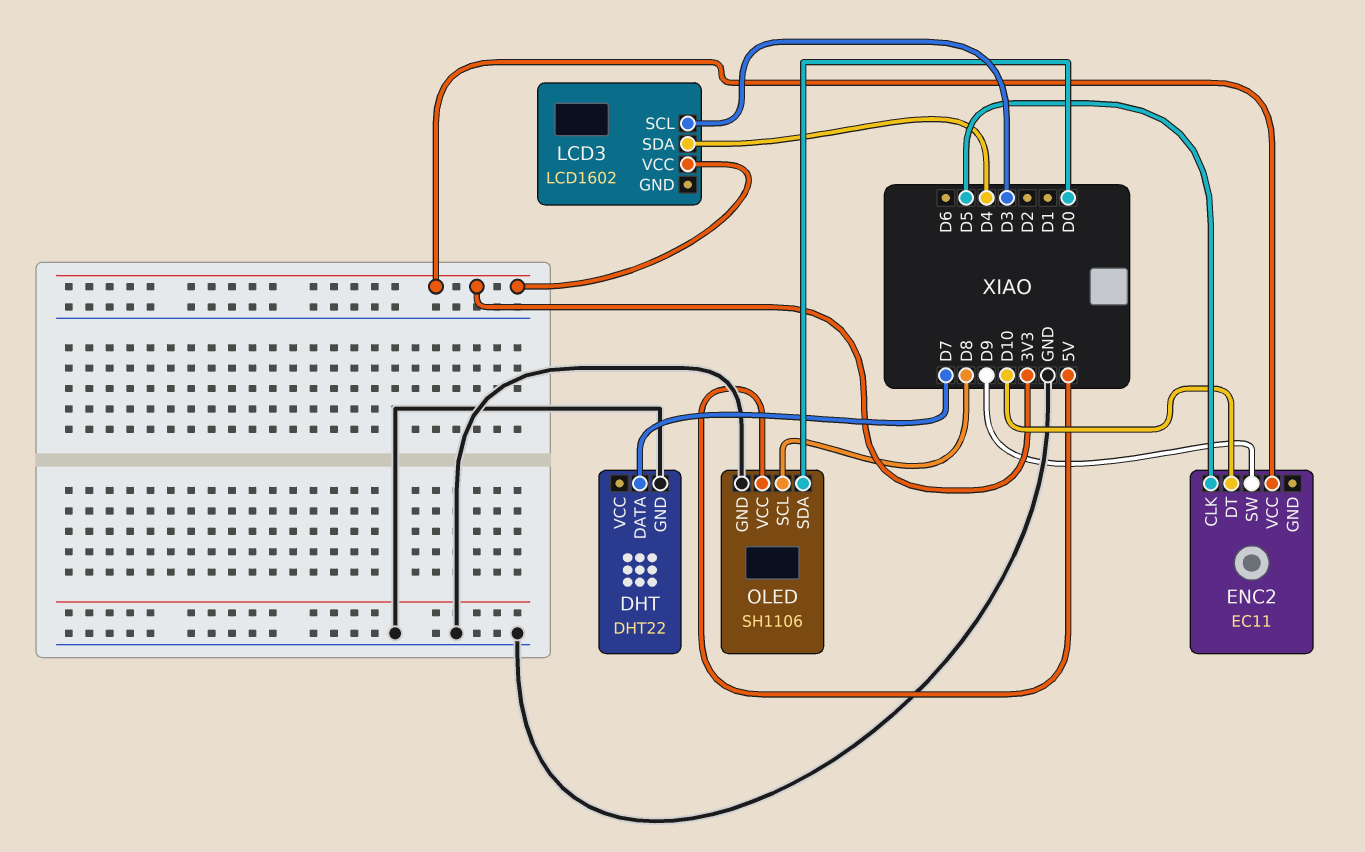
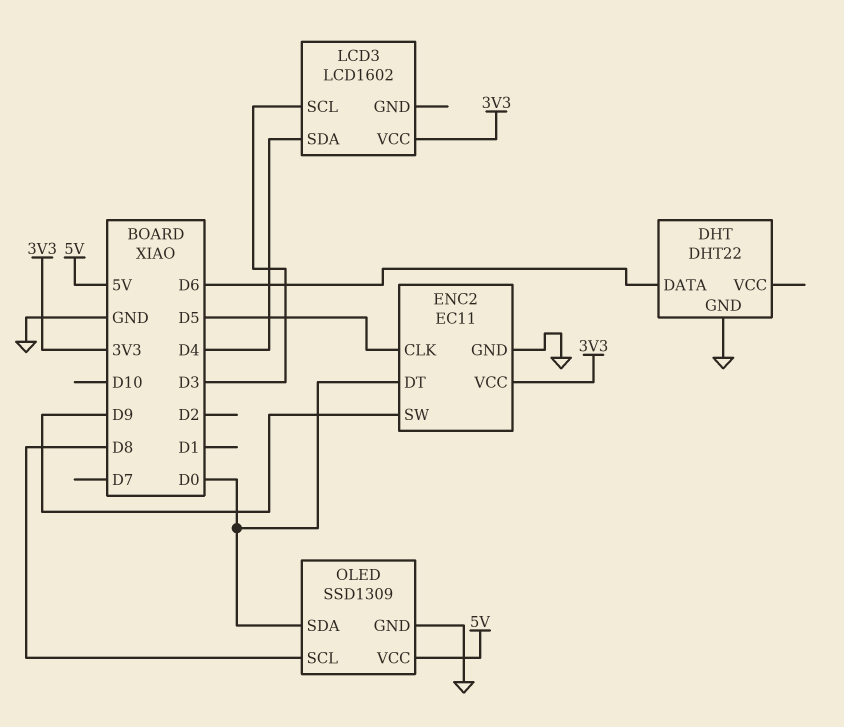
DHT pin DATA: D7 -> D6
ENC2 pin DT: D10 -> D0
ENC2 pin GND: none -> GND
OLED: SH1106 -> SSD1309

